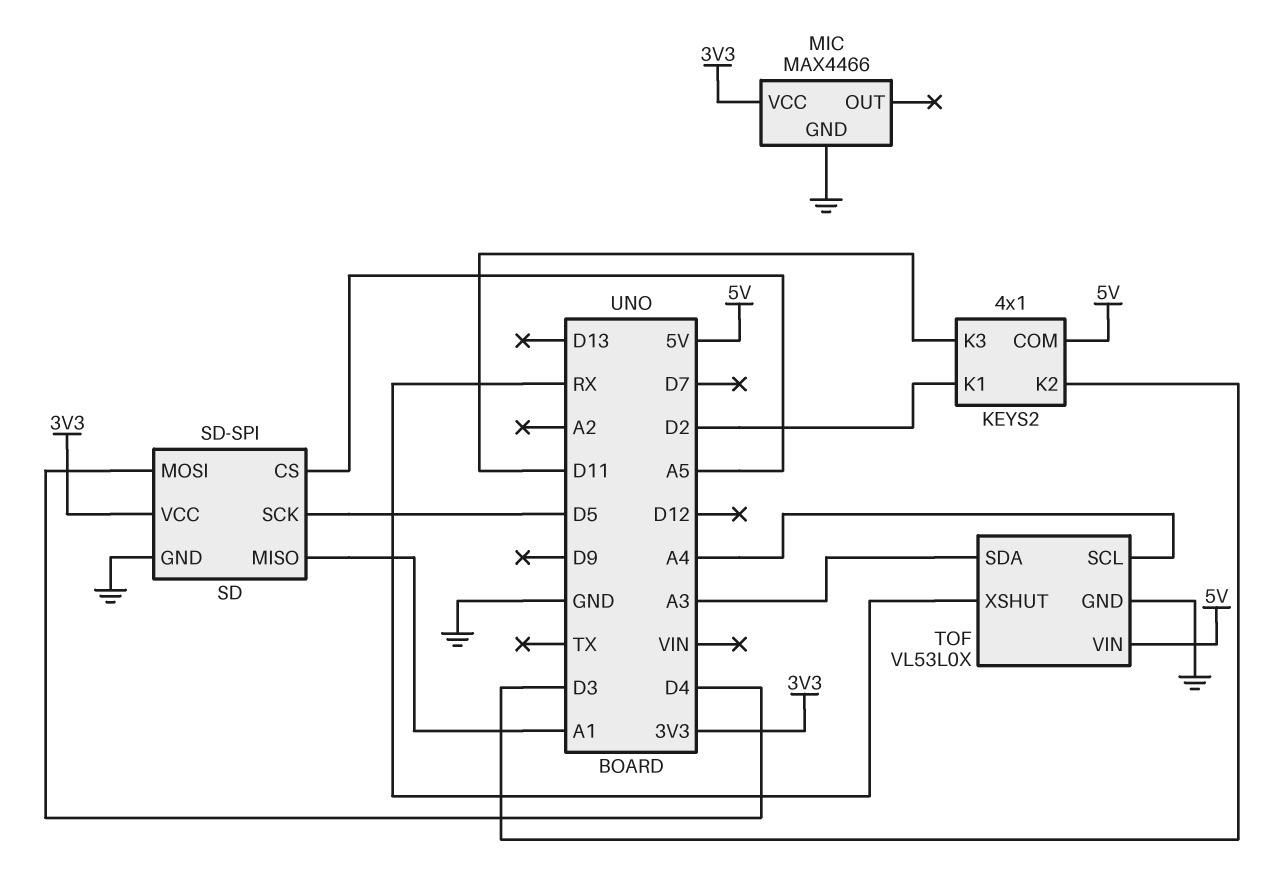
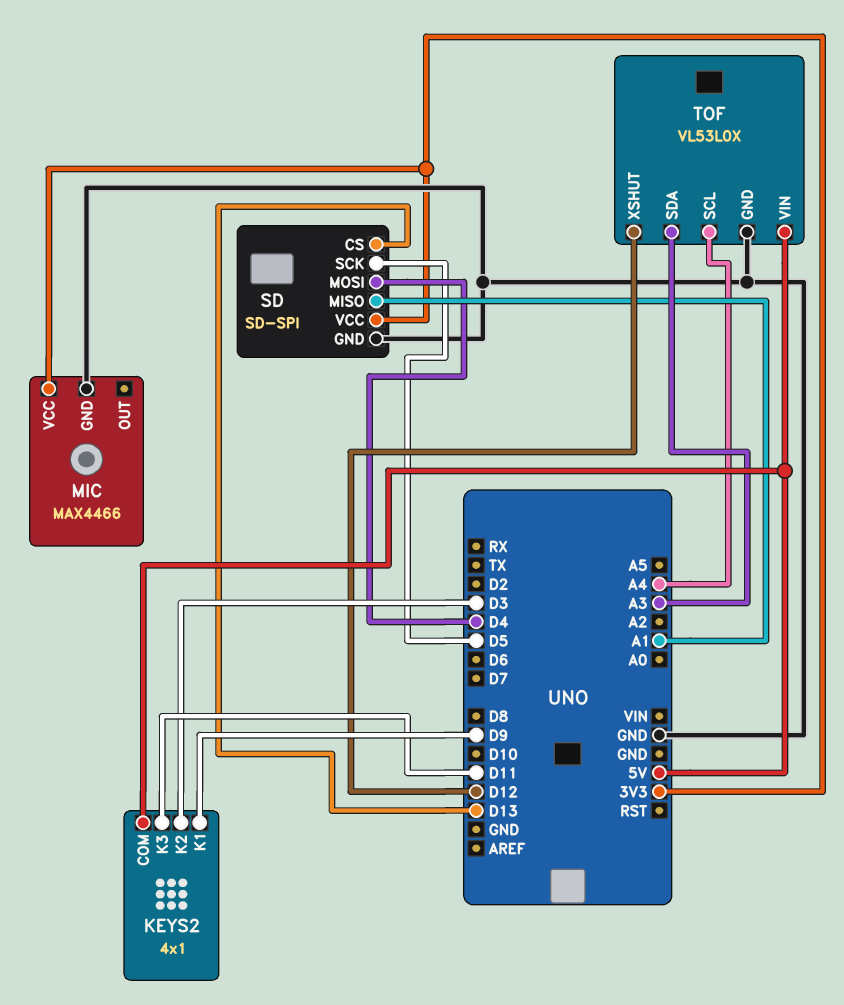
KEYS2 pin K1: D2 -> D9
SD pin CS: A5 -> D13
TOF pin XSHUT: RX -> D12

